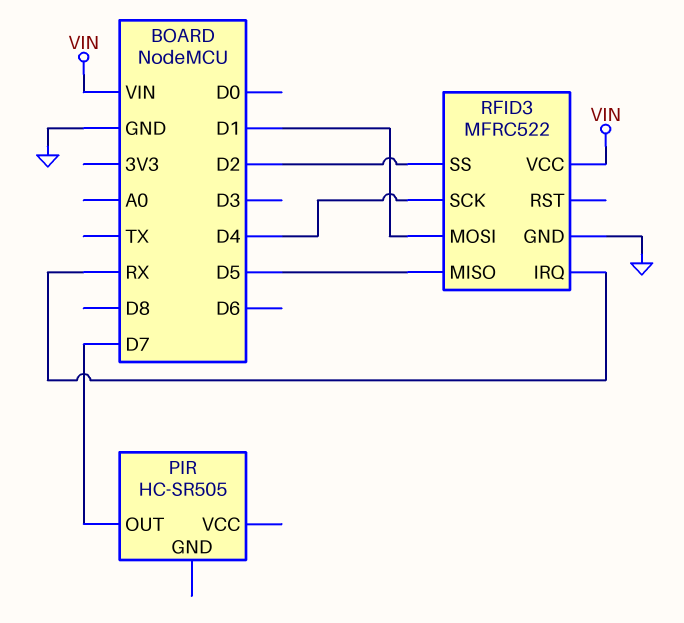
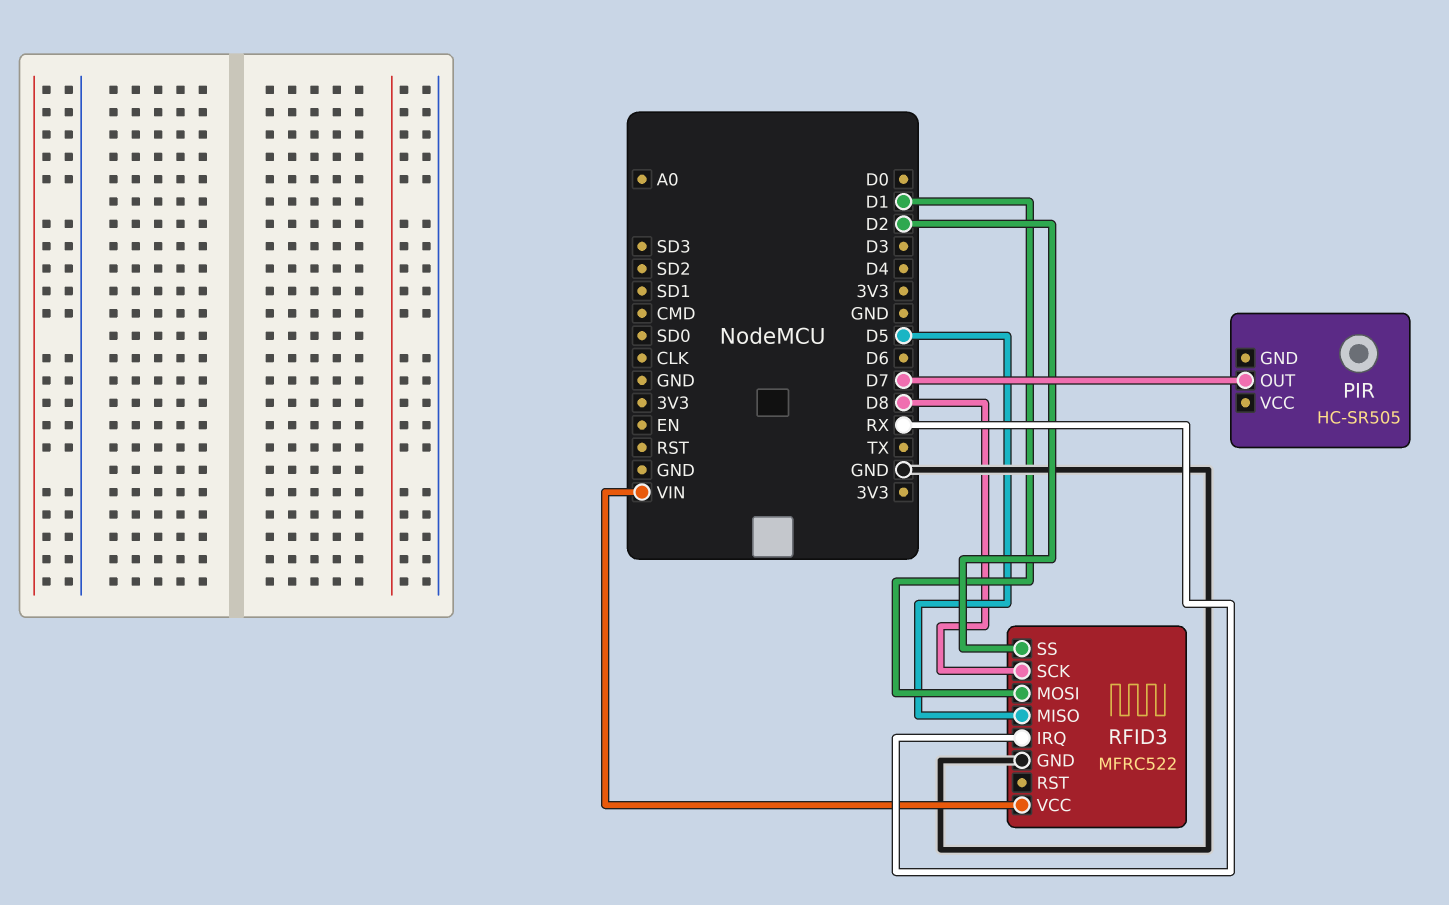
RFID3 pin SCK: D4 -> D8

